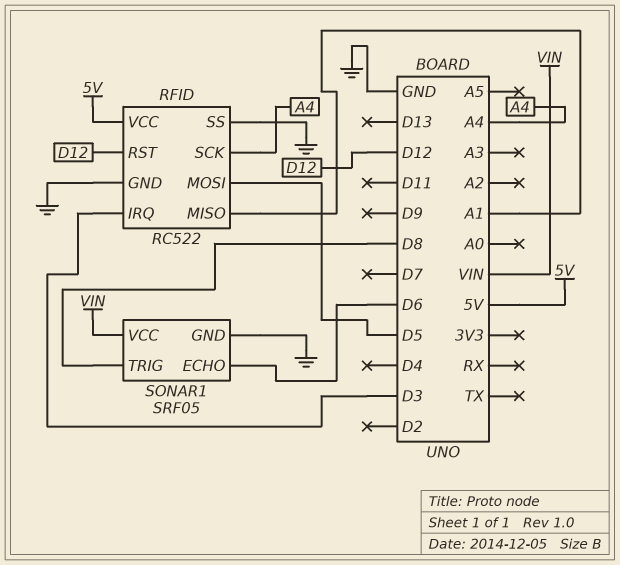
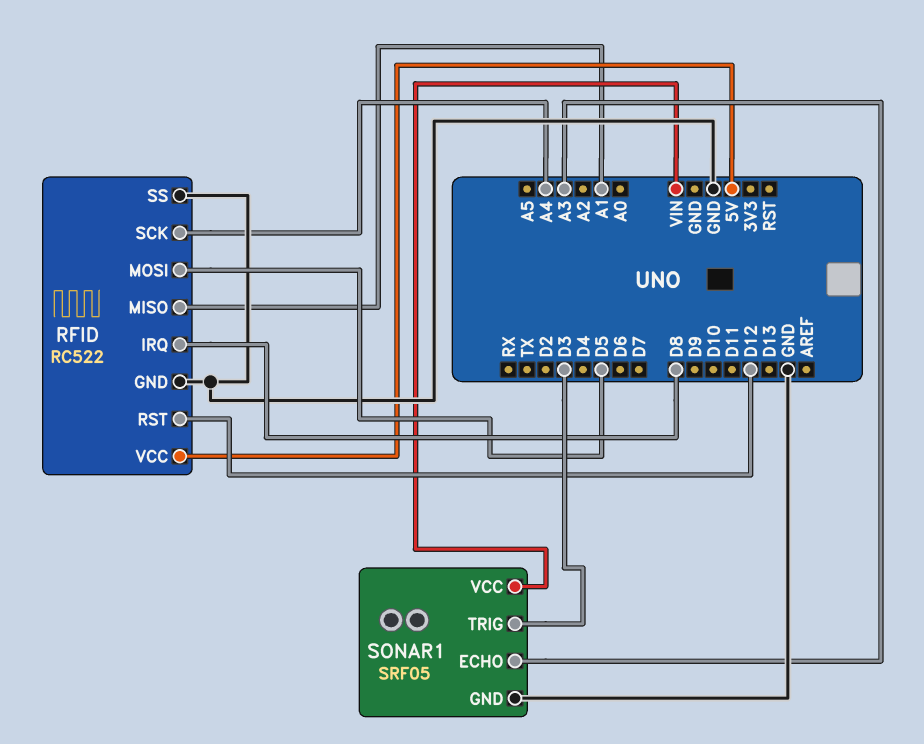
RFID pin IRQ: D3 -> D8
SONAR1 pin ECHO: D6 -> A3
SONAR1 pin TRIG: D8 -> D3

